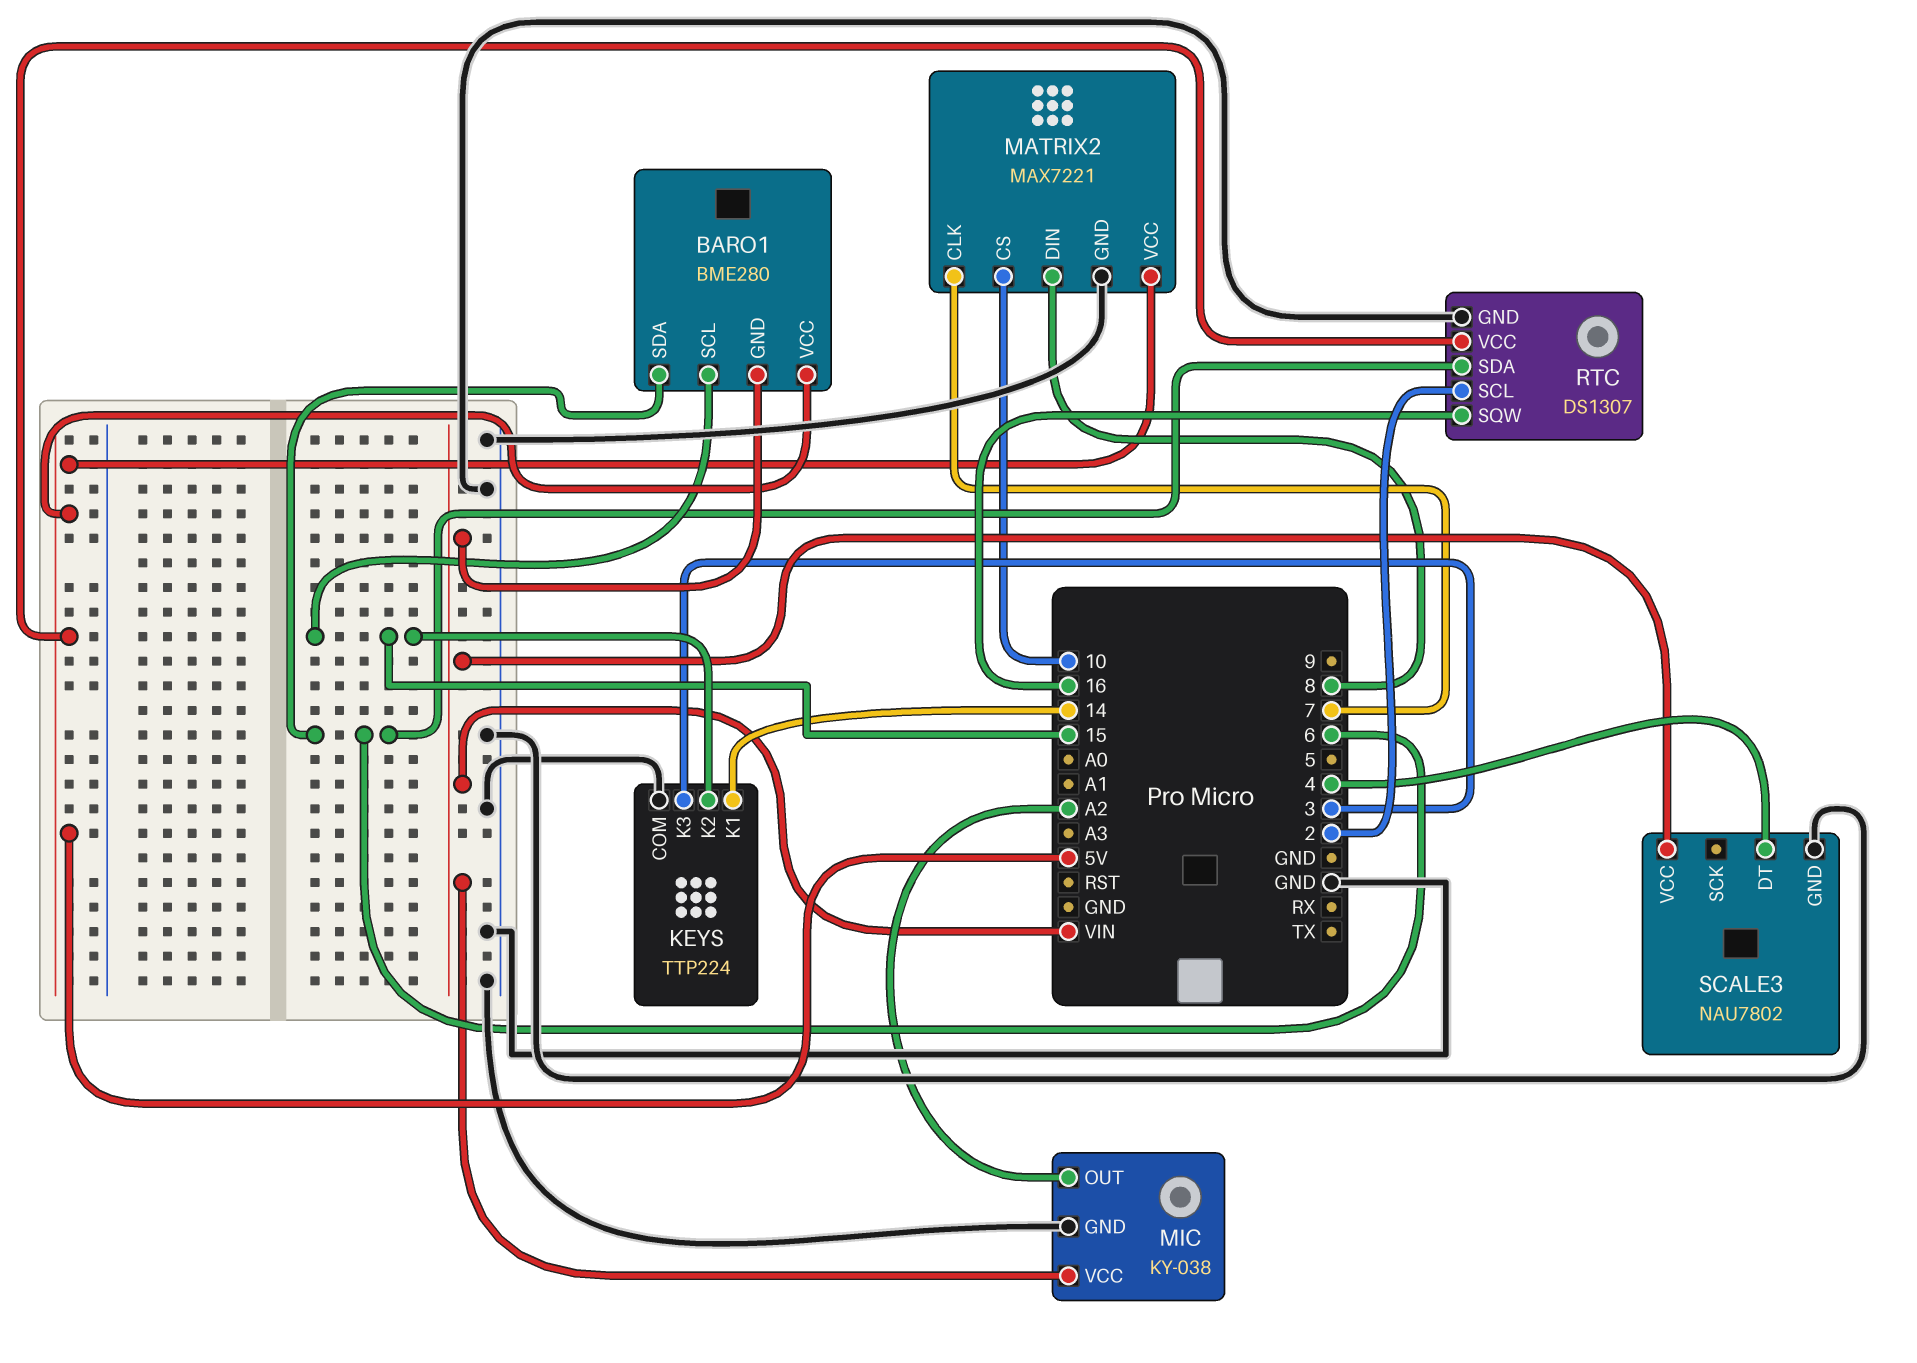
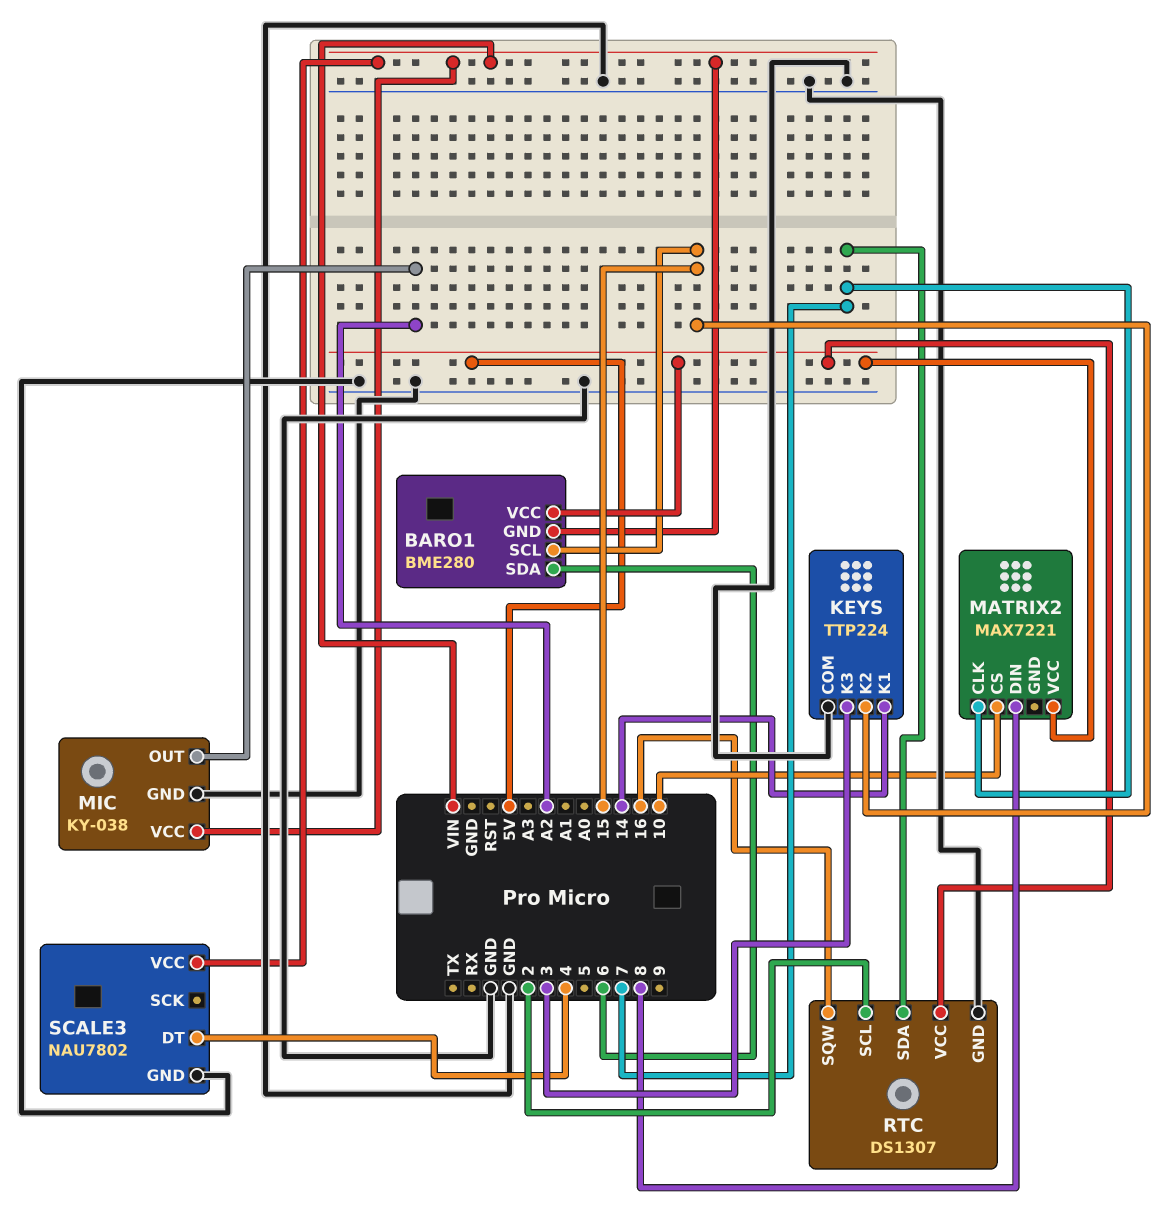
MATRIX2 pin GND: GND -> none
RTC pin SDA: 6 -> 7

